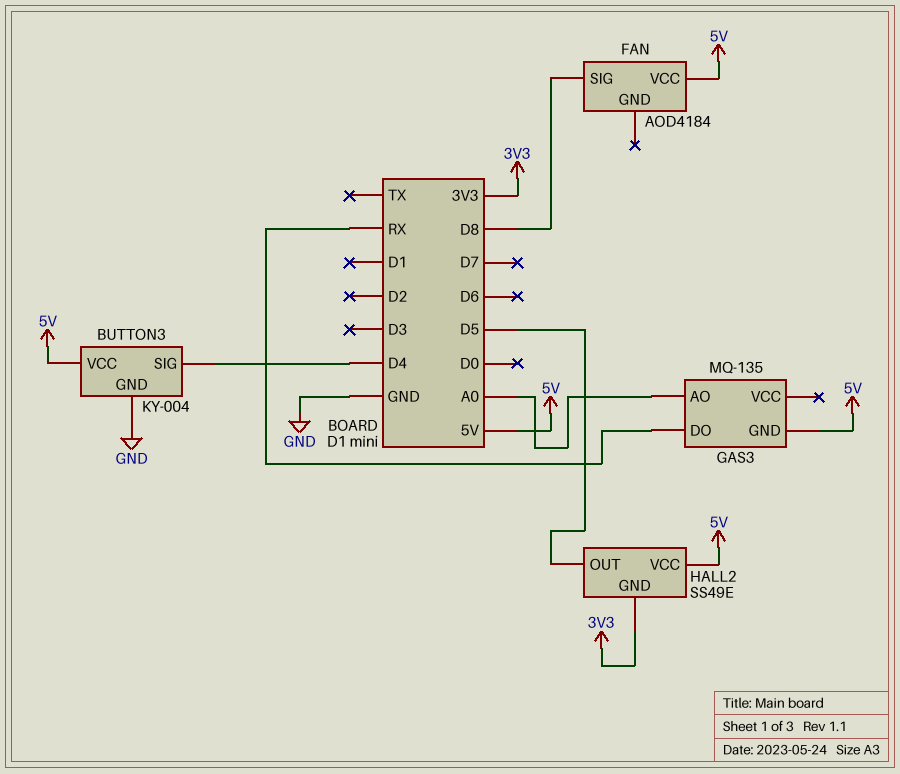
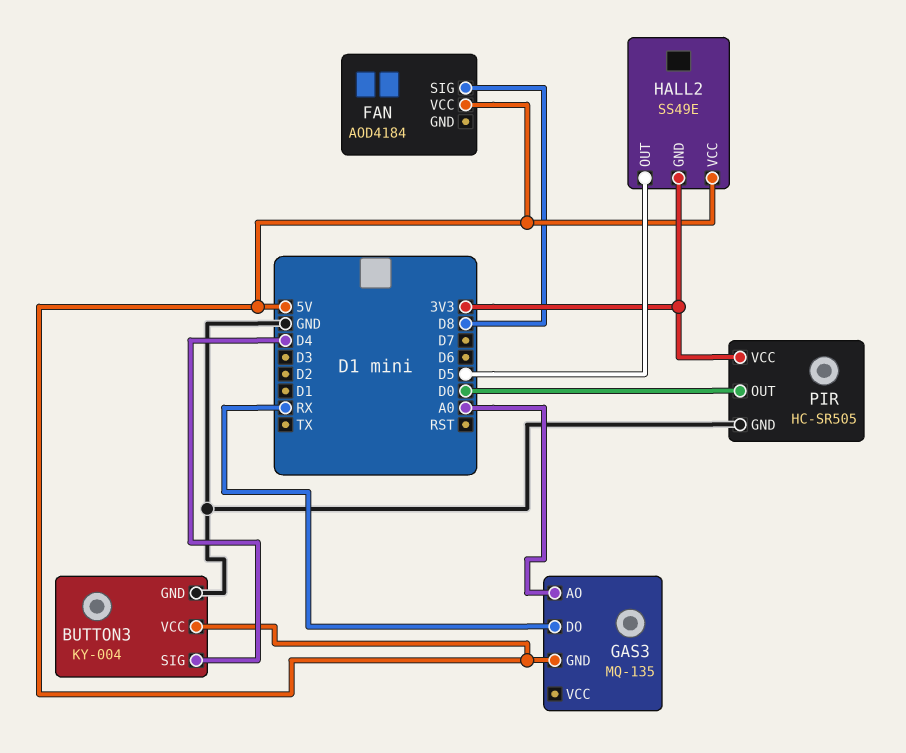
PIR: none -> HC-SR505
PIR pin GND: none -> GND
PIR pin OUT: none -> D0
PIR pin VCC: none -> 3V3

